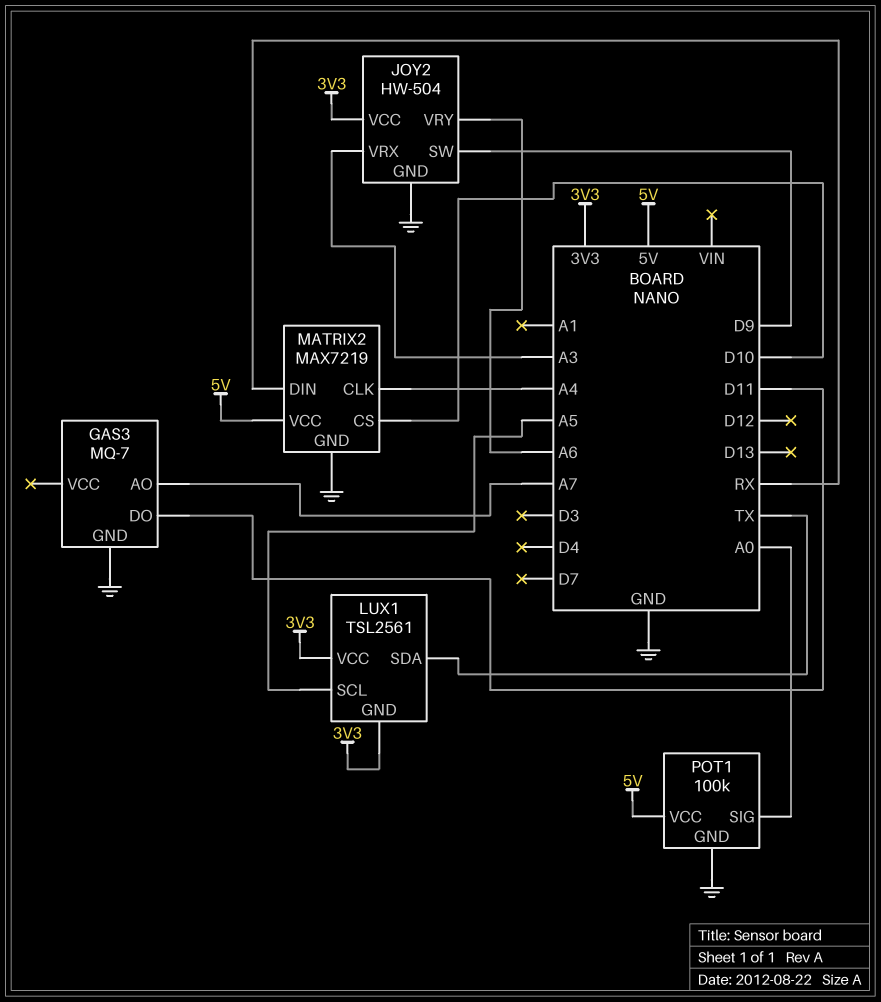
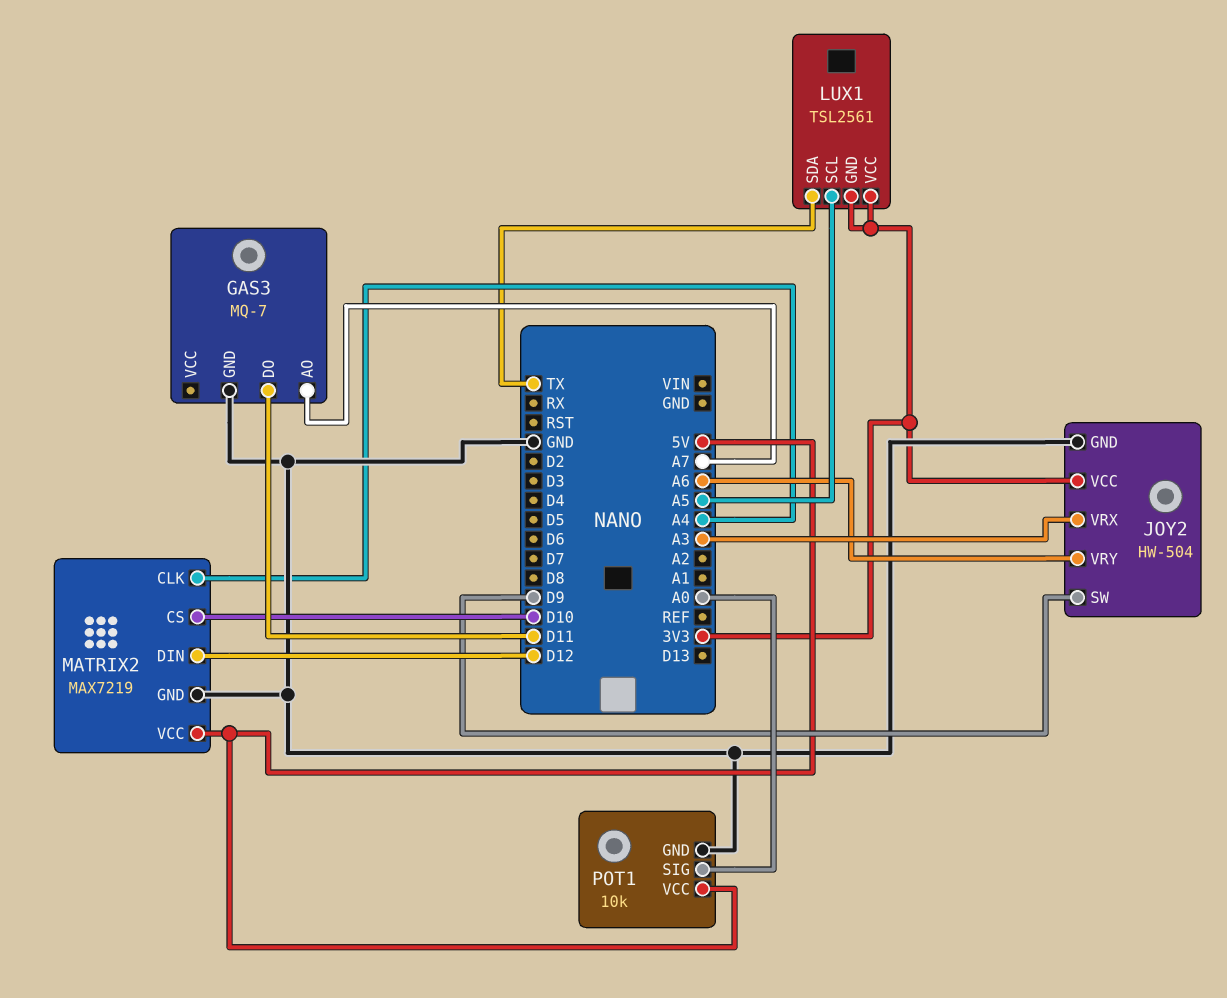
MATRIX2 pin DIN: RX -> D12
POT1: 100k -> 10k

